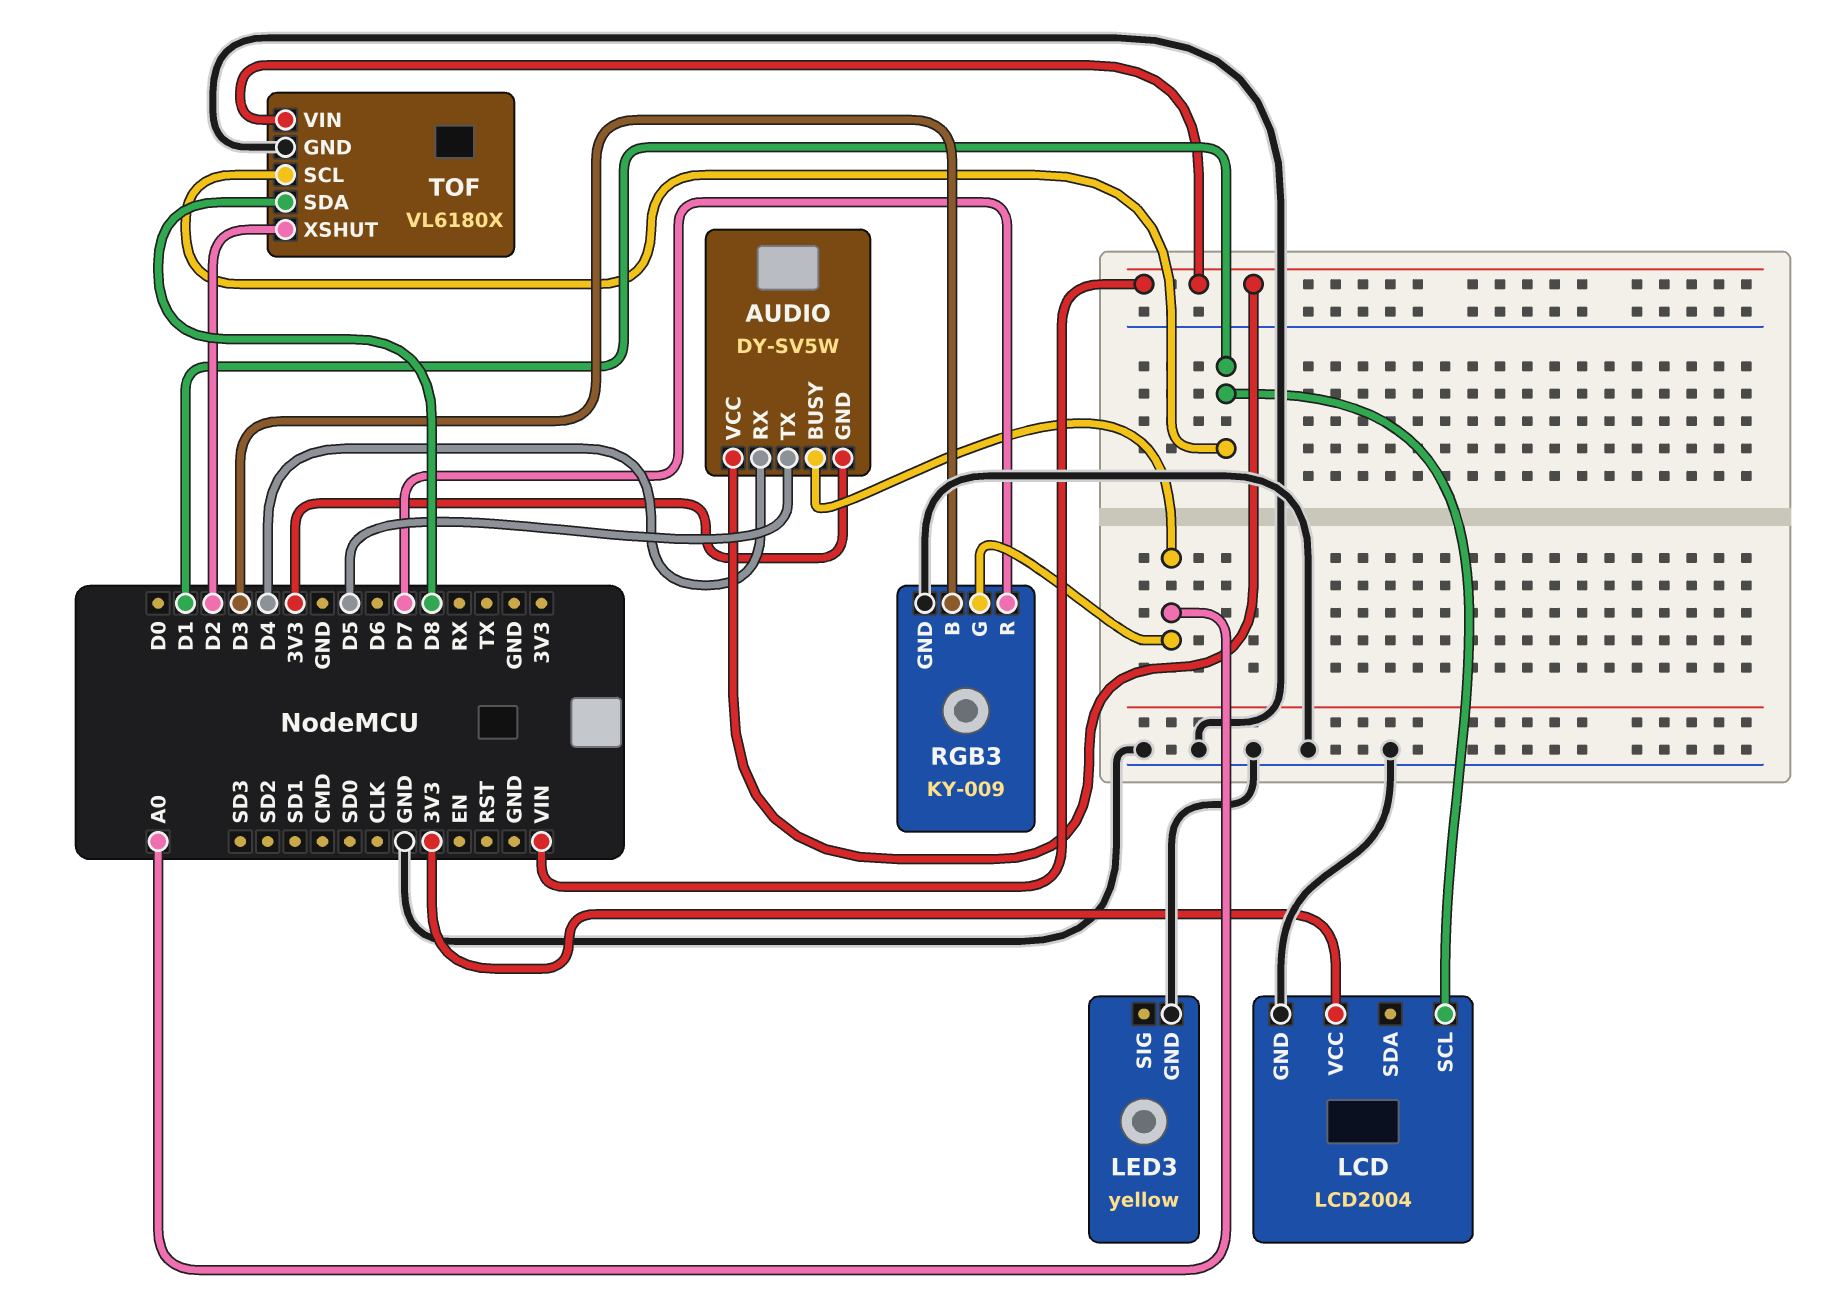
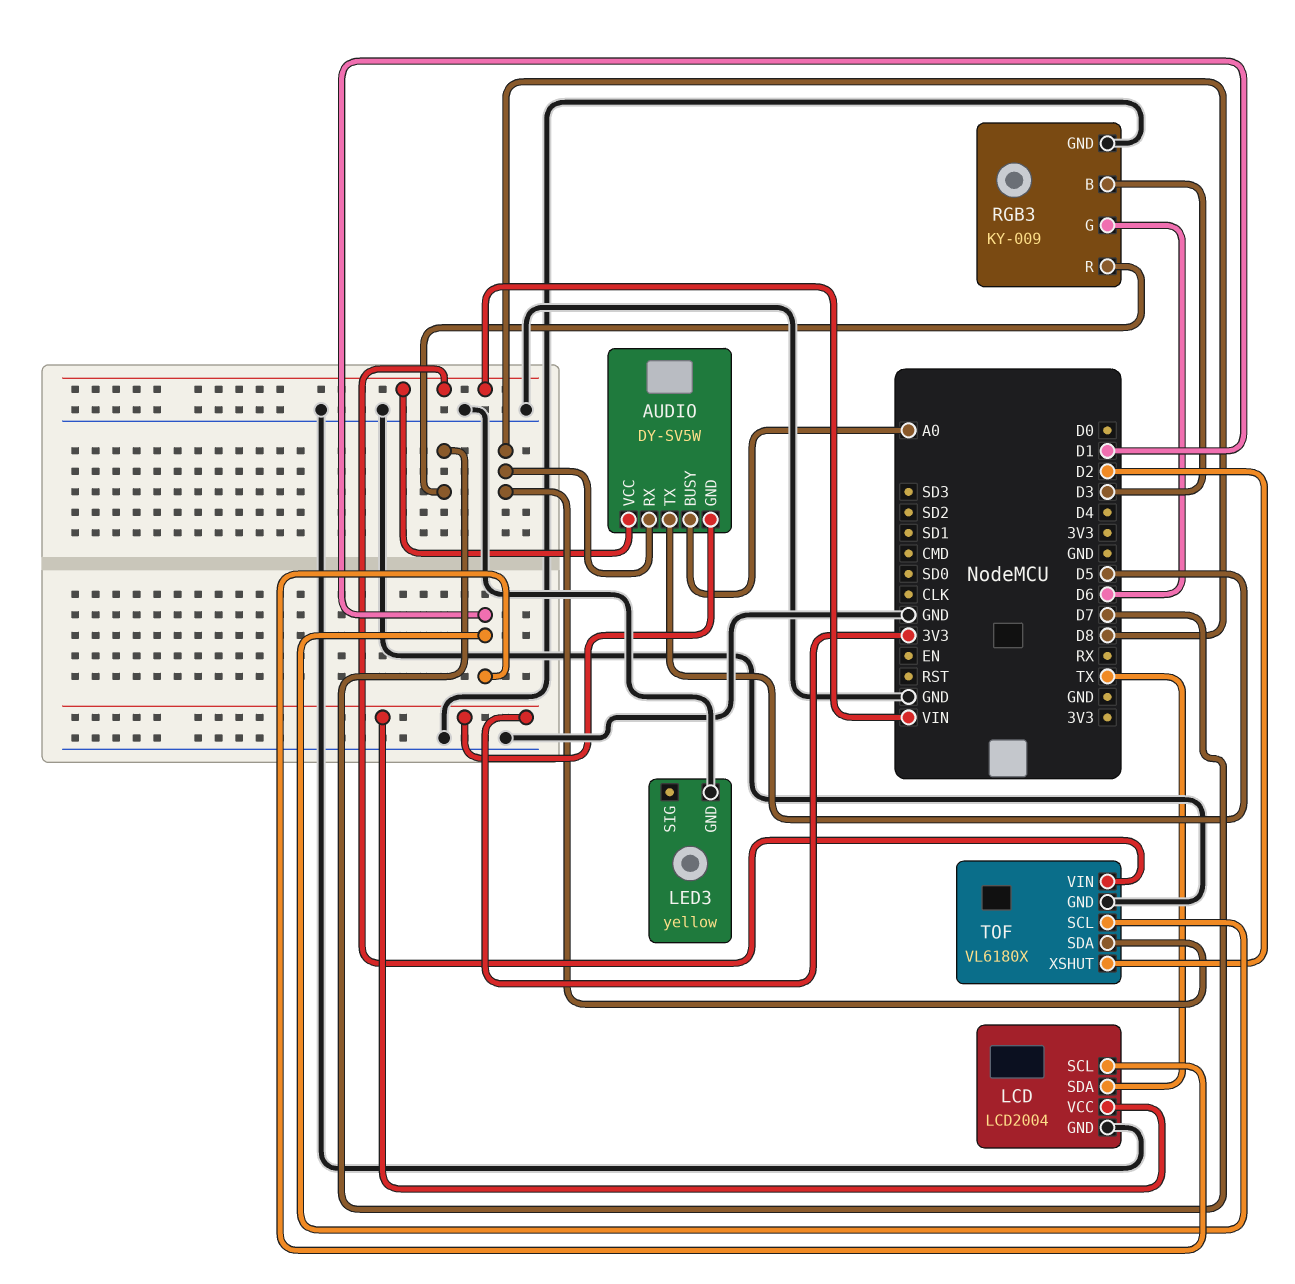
AUDIO pin RX: D4 -> D8
LCD pin SDA: none -> TX
RGB3 pin G: A0 -> D6

